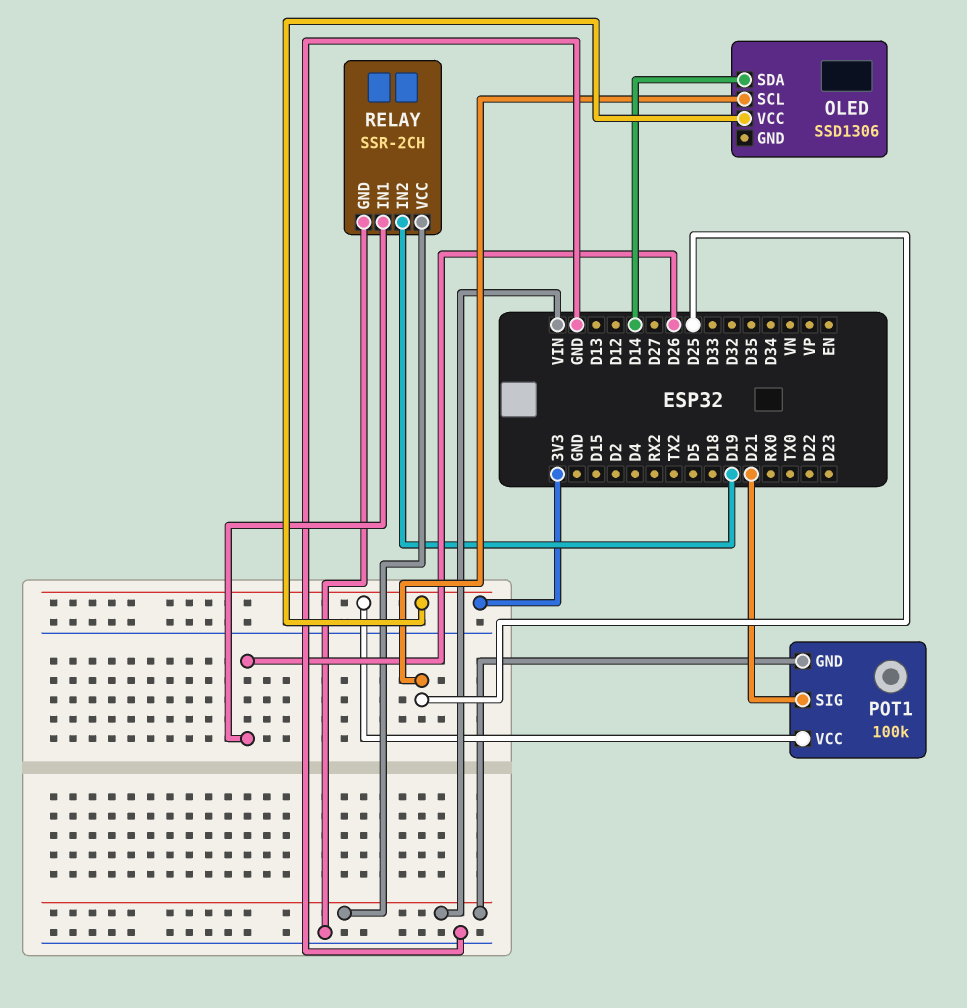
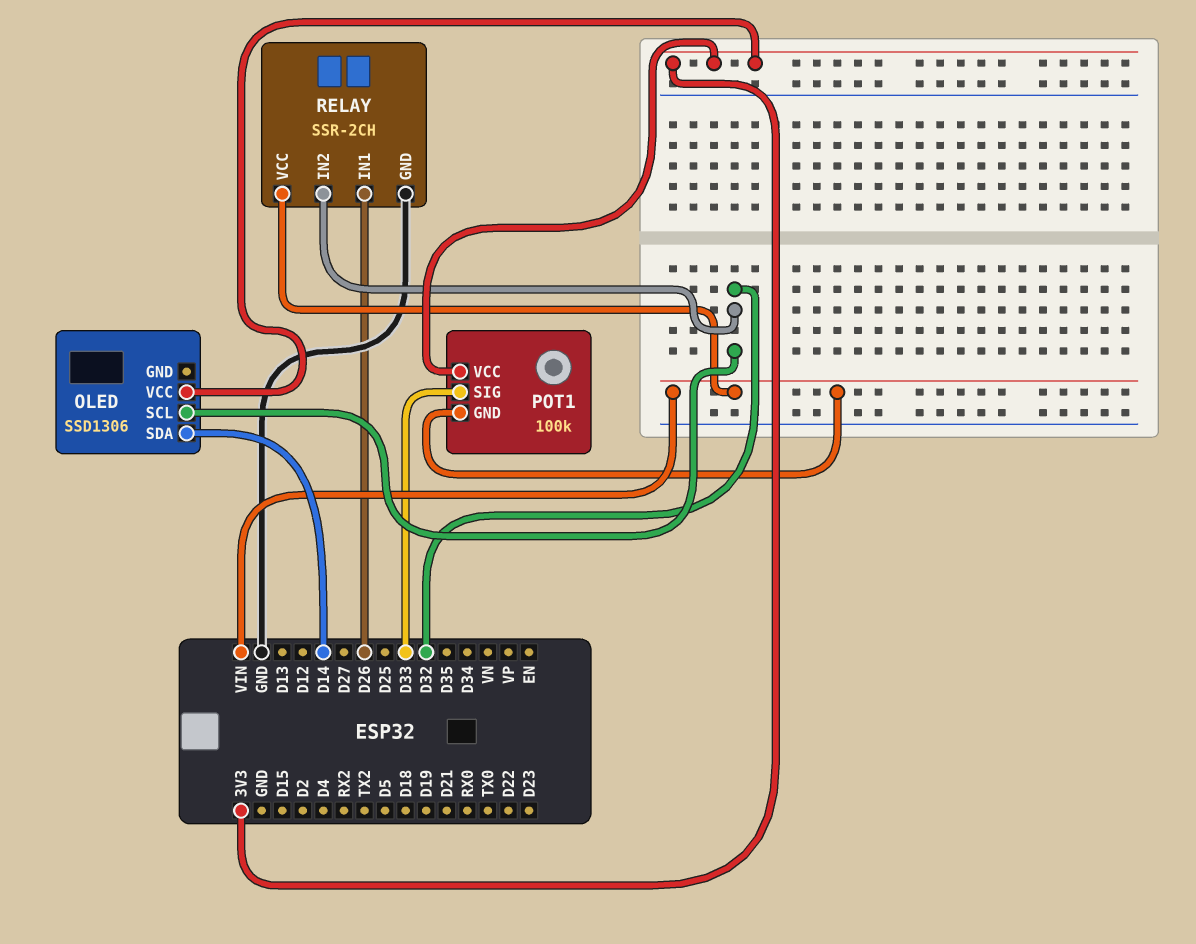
OLED pin SCL: D25 -> D32
POT1 pin SIG: D21 -> D33
RELAY pin IN2: D19 -> D32

